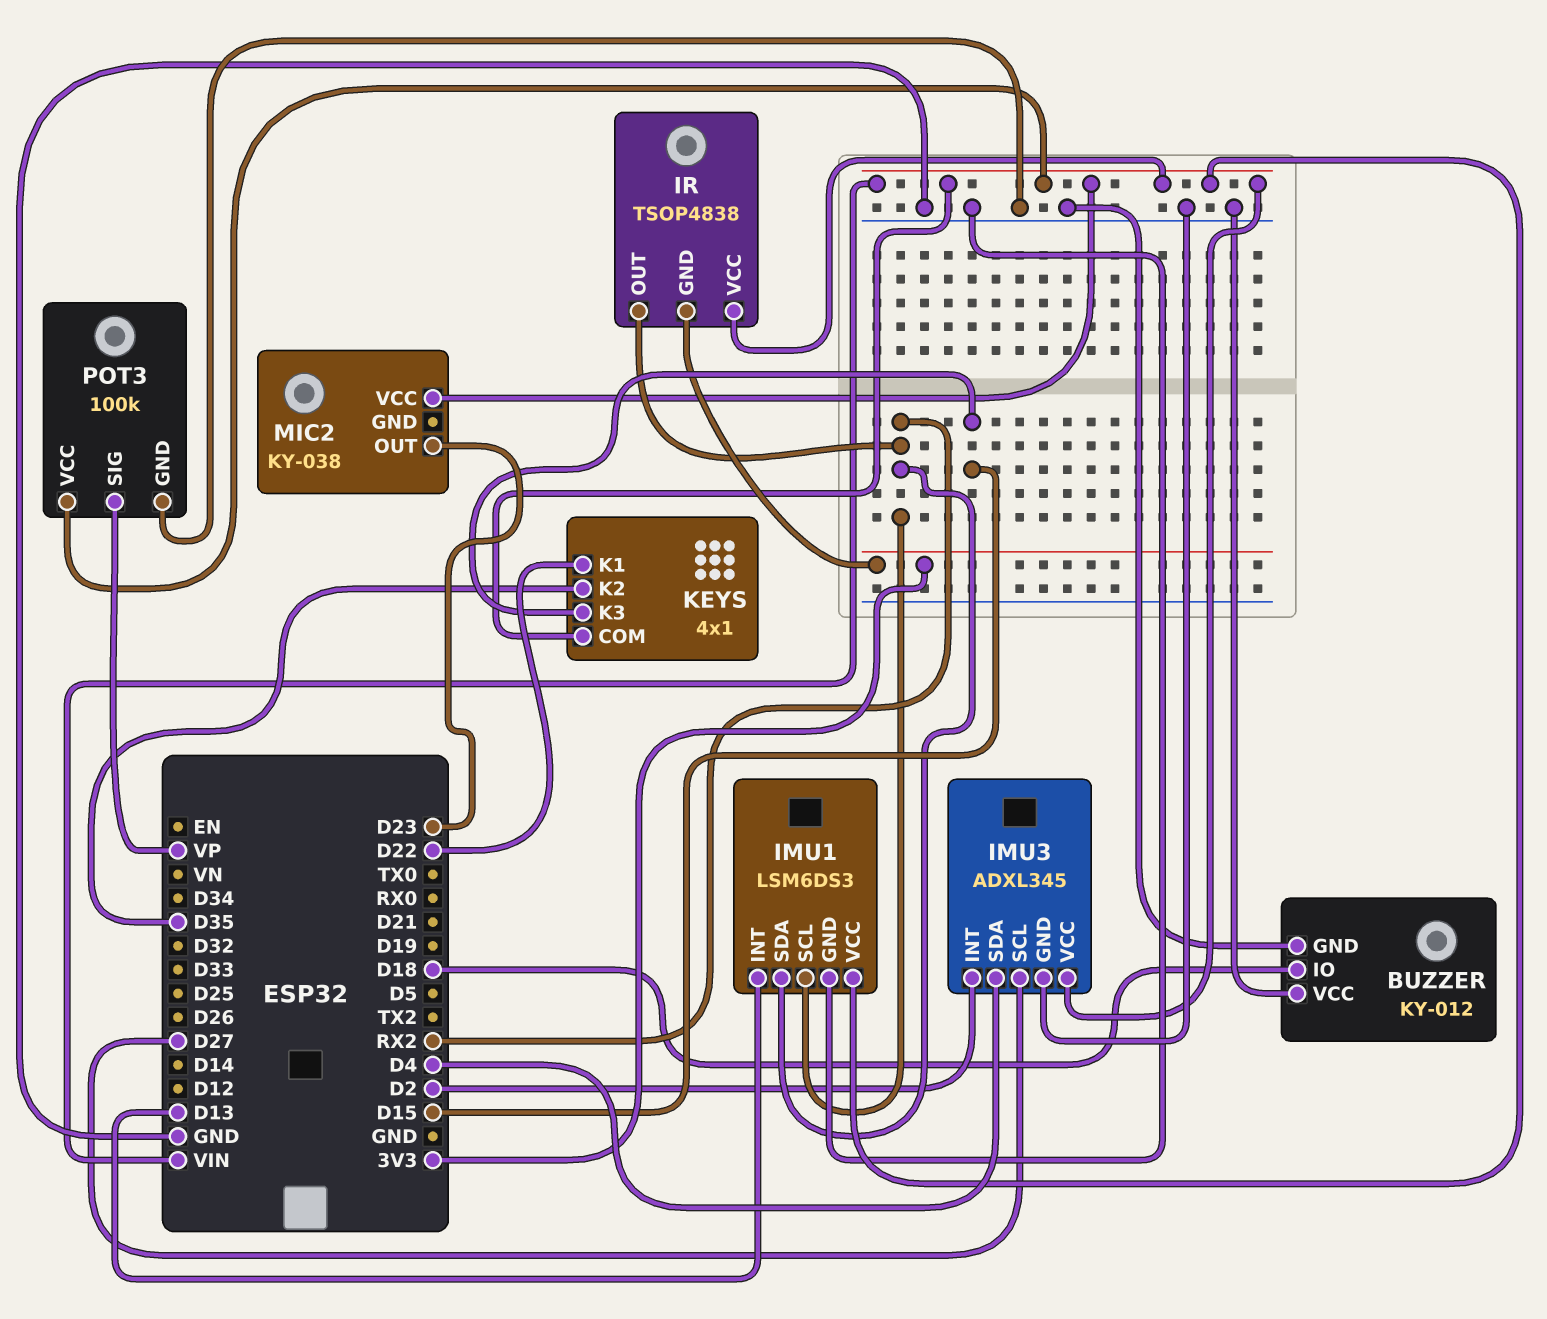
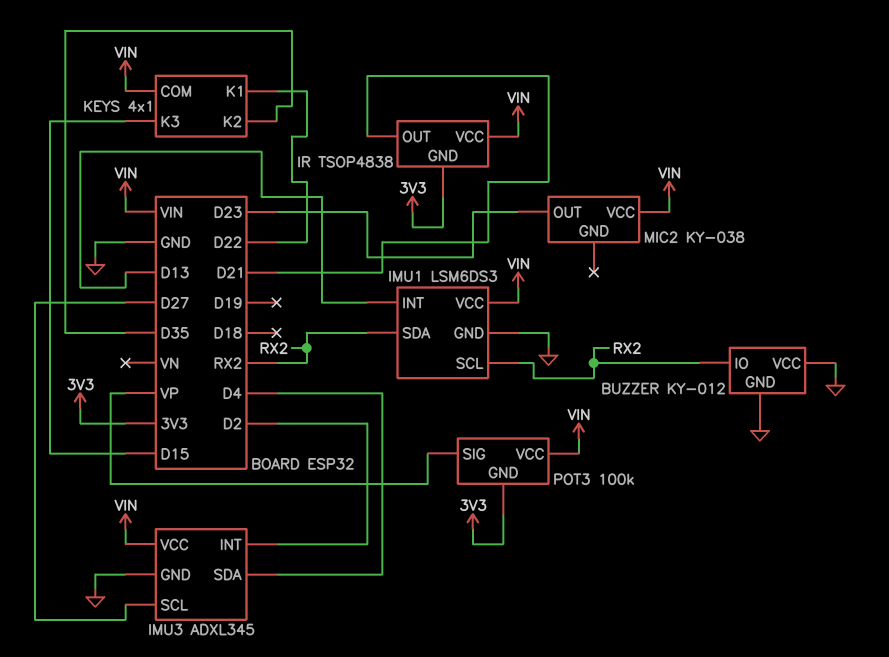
BUZZER pin IO: D18 -> RX2
IR pin OUT: RX2 -> D21
POT3 pin GND: GND -> 3V3

